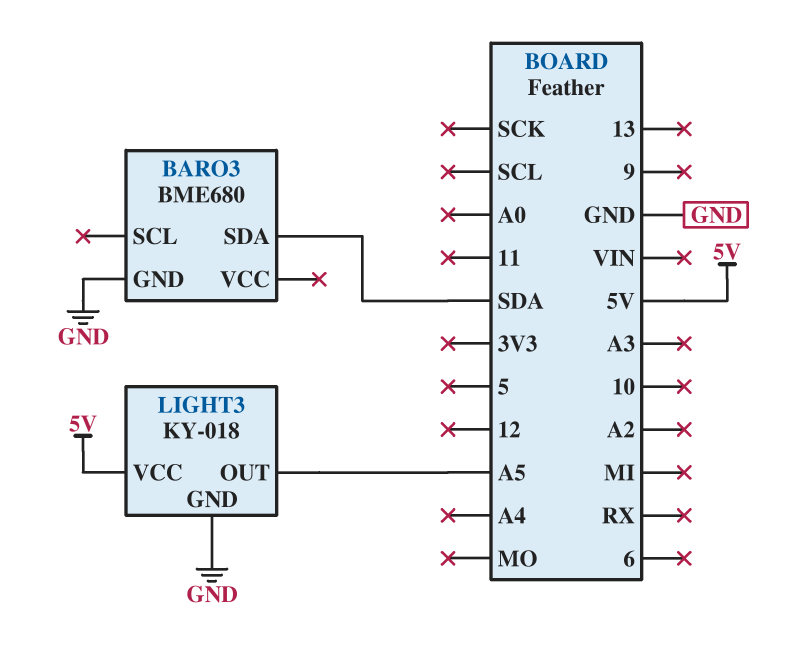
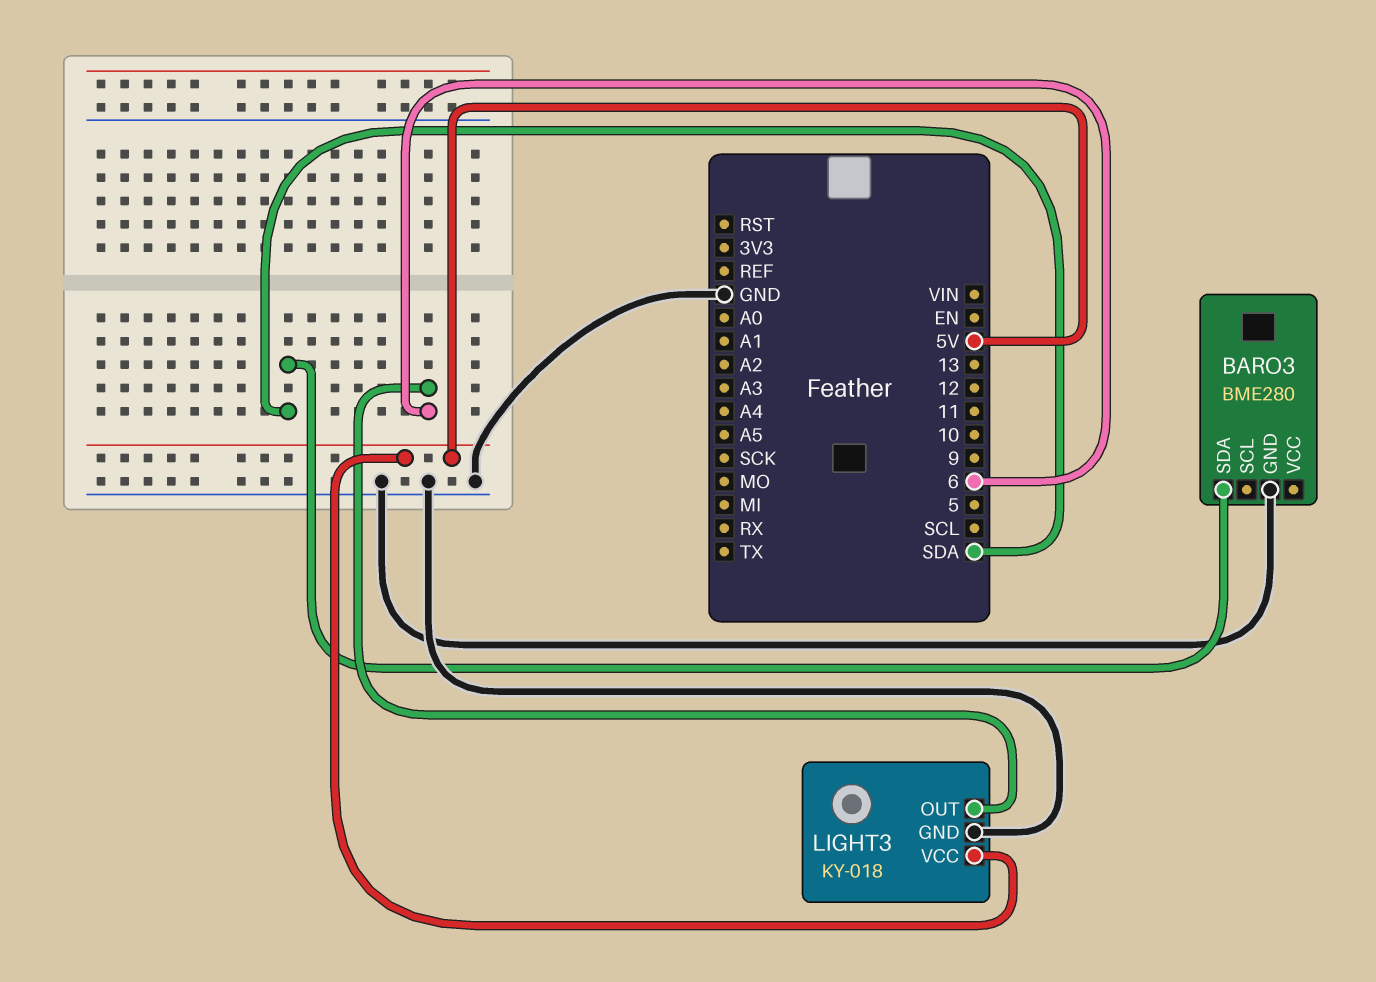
BARO3: BME680 -> BME280
LIGHT3 pin OUT: A5 -> 6

